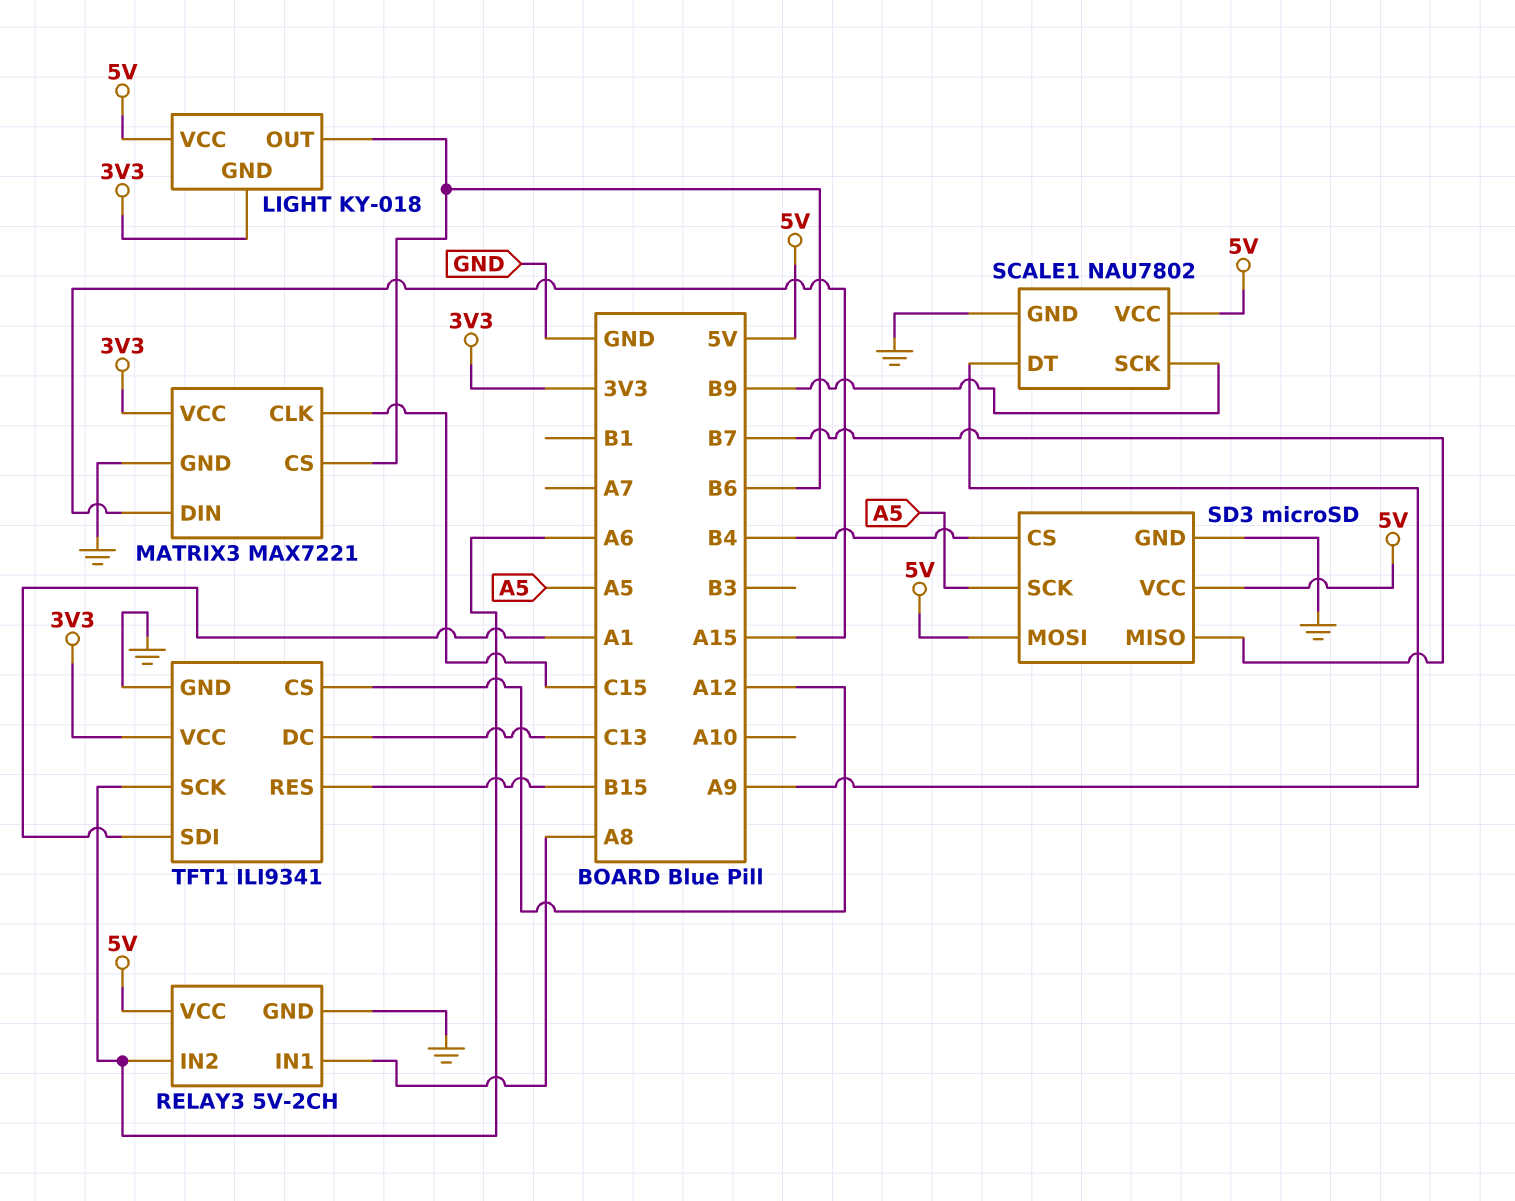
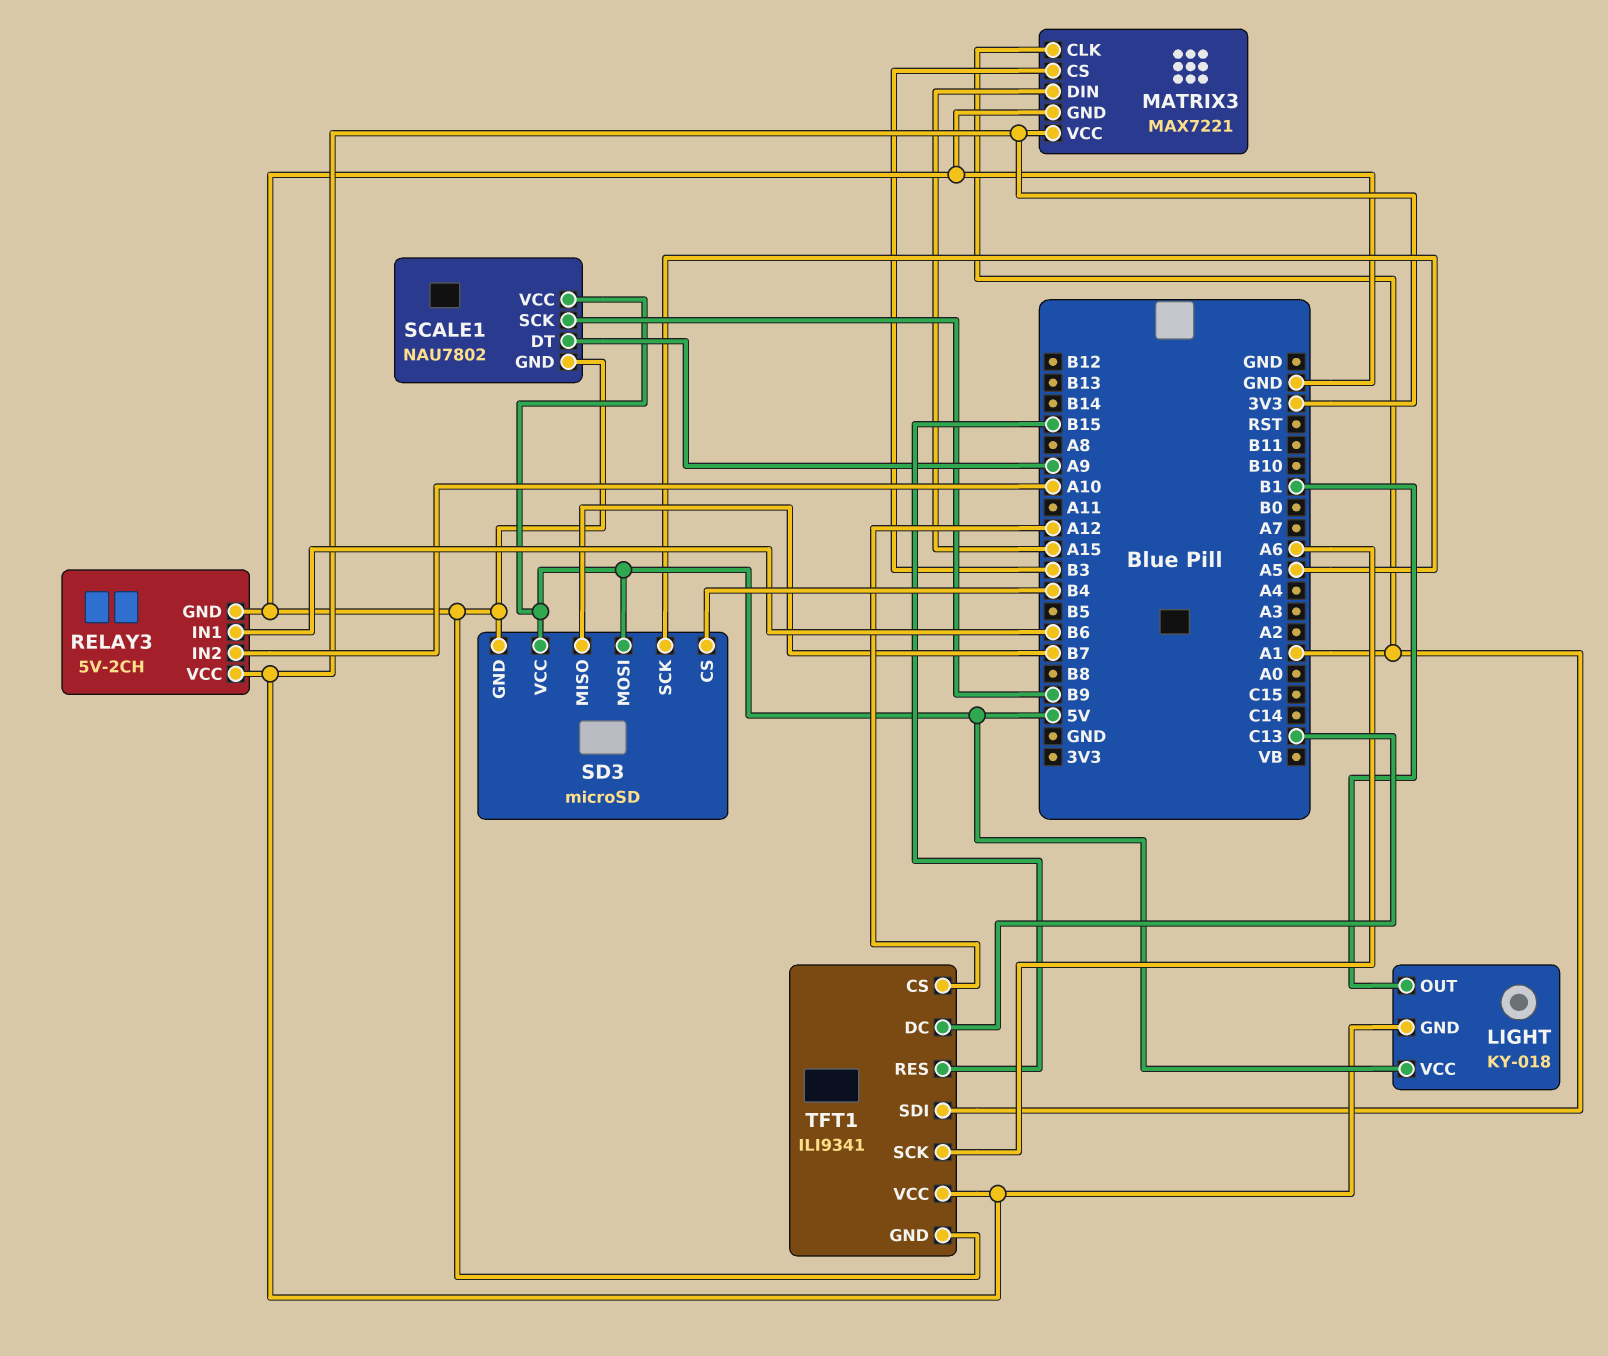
LIGHT pin OUT: B6 -> B1
MATRIX3 pin CLK: C15 -> A1
MATRIX3 pin CS: B6 -> B3
RELAY3 pin IN1: A8 -> B6
RELAY3 pin IN2: A6 -> A10
RELAY3 pin VCC: 5V -> 3V3

